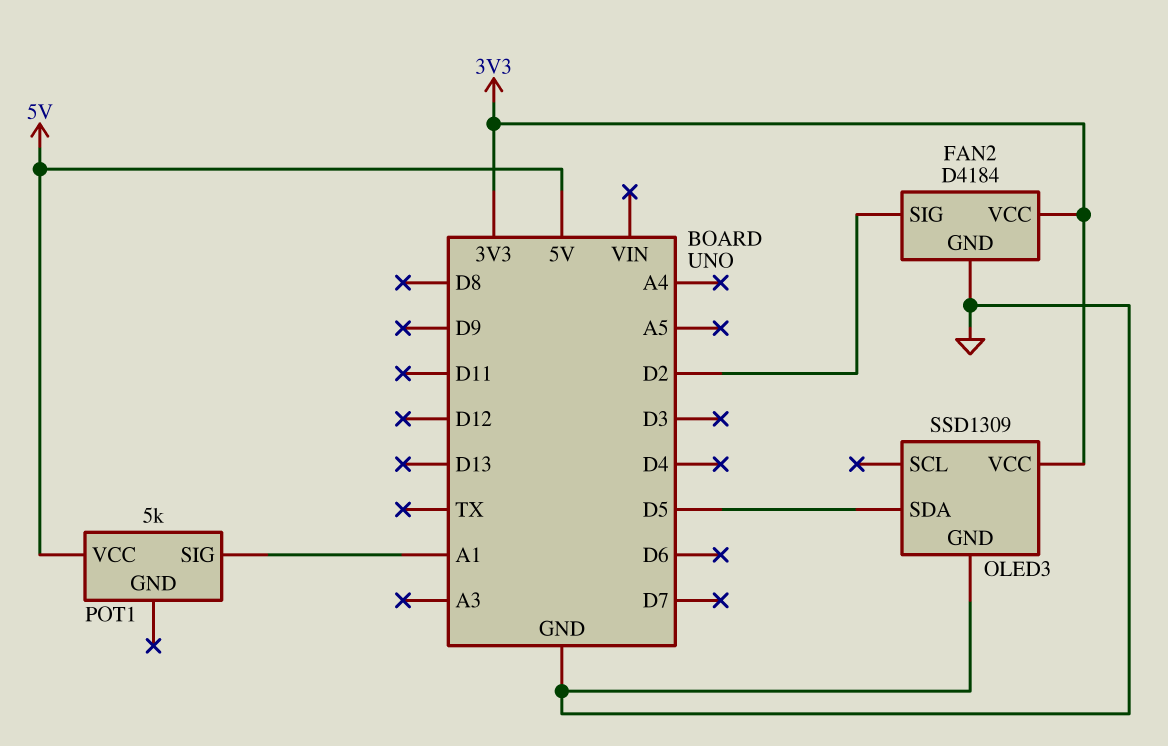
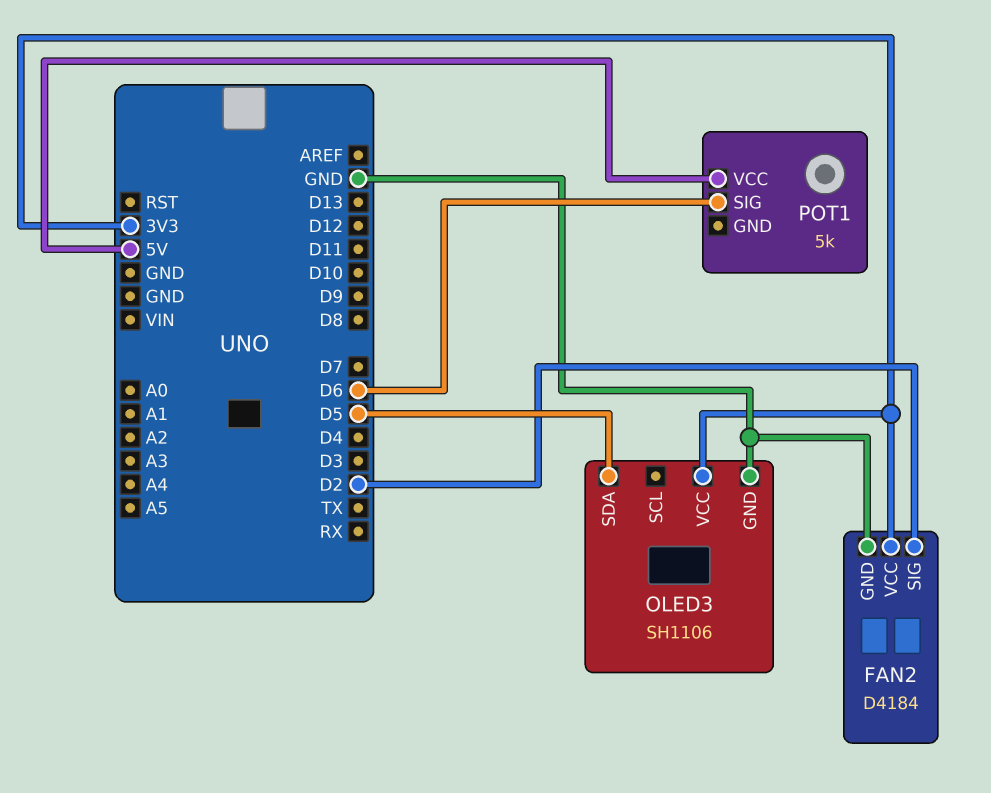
OLED3: SSD1309 -> SH1106
POT1 pin SIG: A1 -> D6

